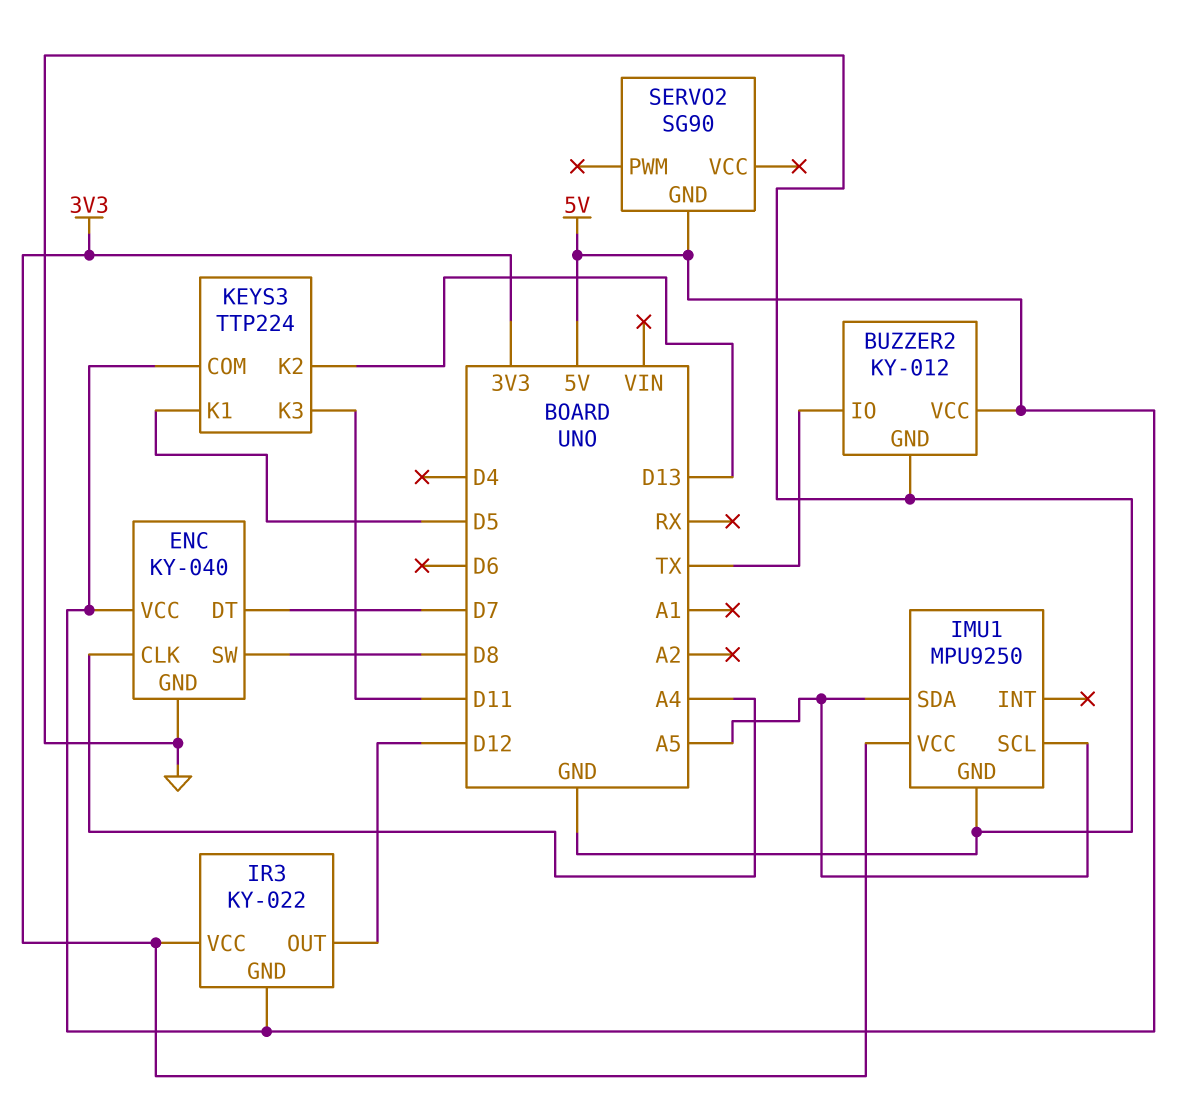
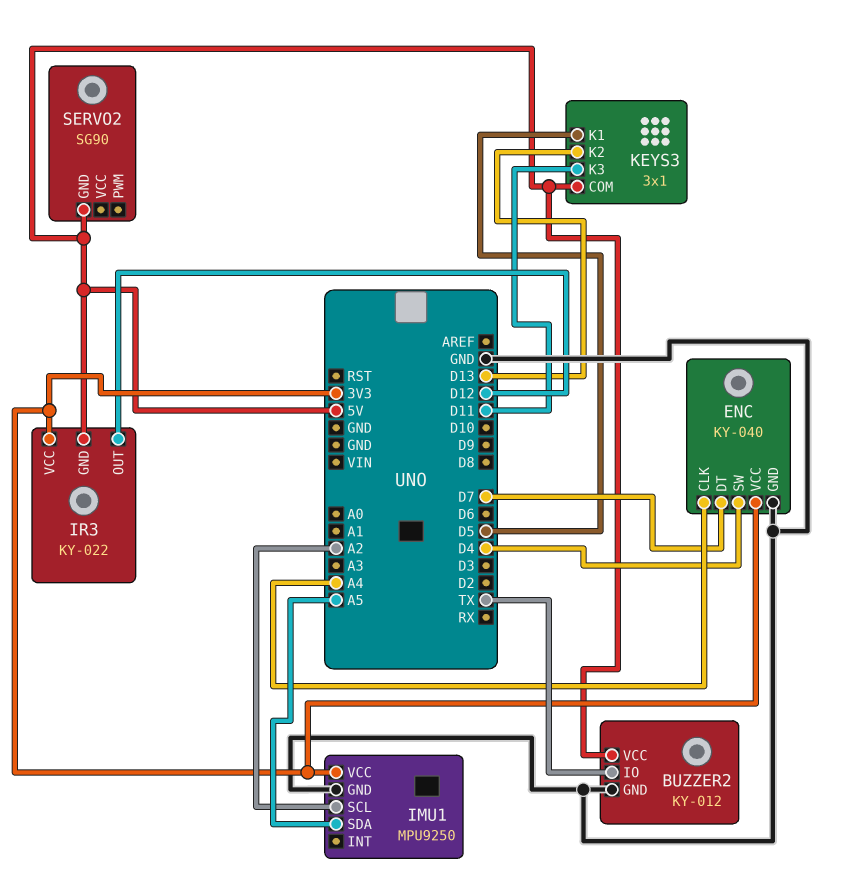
ENC pin SW: D8 -> D4
ENC pin VCC: 5V -> 3V3
IMU1 pin SCL: A5 -> A2
KEYS3: TTP224 -> 3x1

